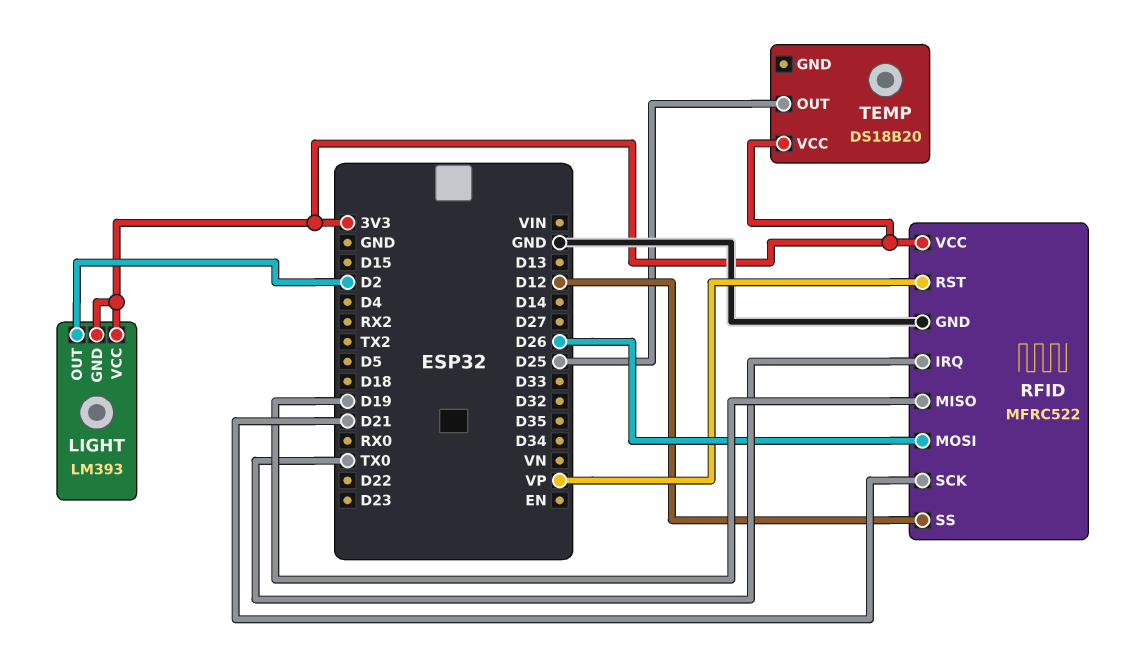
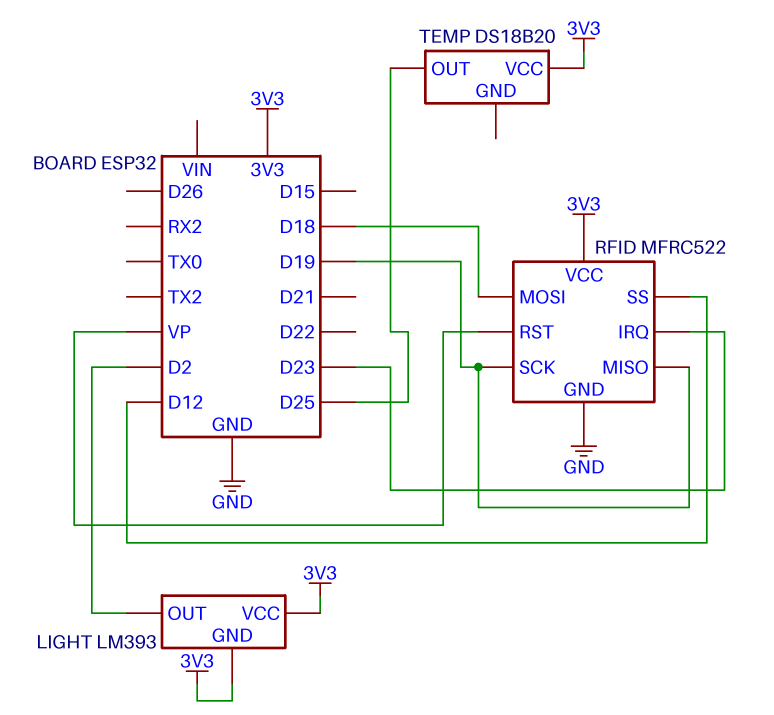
RFID pin IRQ: TX0 -> D23
RFID pin MOSI: D26 -> D18
RFID pin SCK: D21 -> D19

